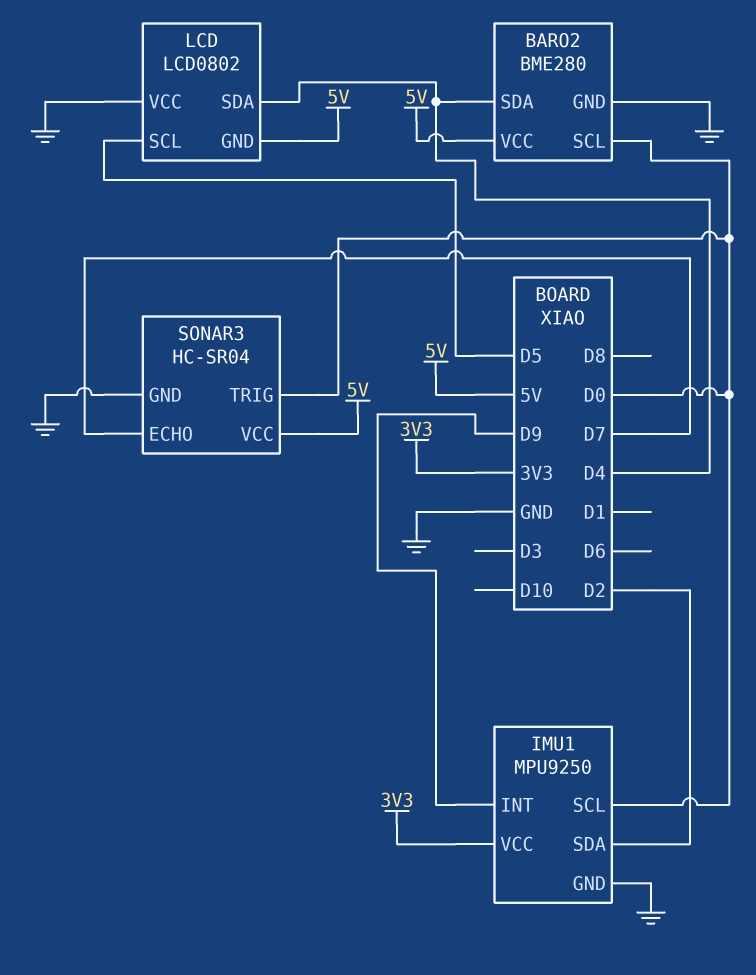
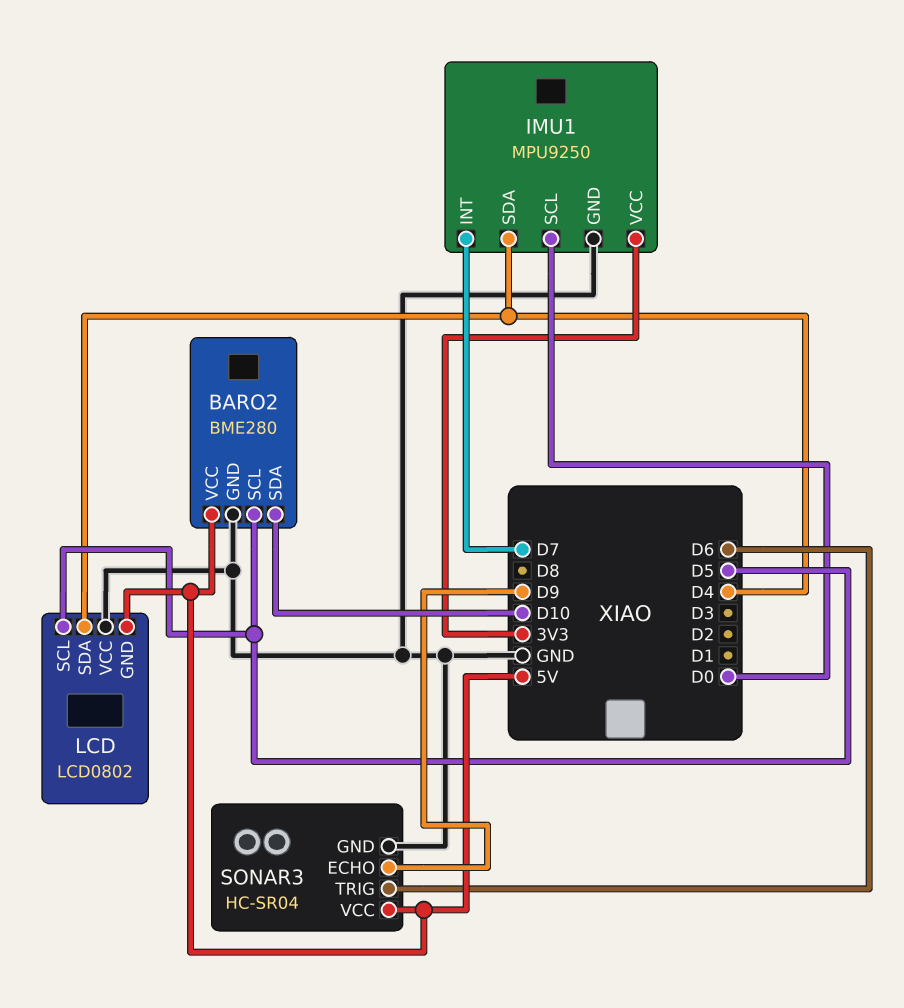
BARO2 pin SCL: D0 -> D5
BARO2 pin SDA: D4 -> D10
IMU1 pin INT: D9 -> D7
IMU1 pin SDA: D2 -> D4
SONAR3 pin ECHO: D7 -> D9
SONAR3 pin TRIG: D0 -> D6

